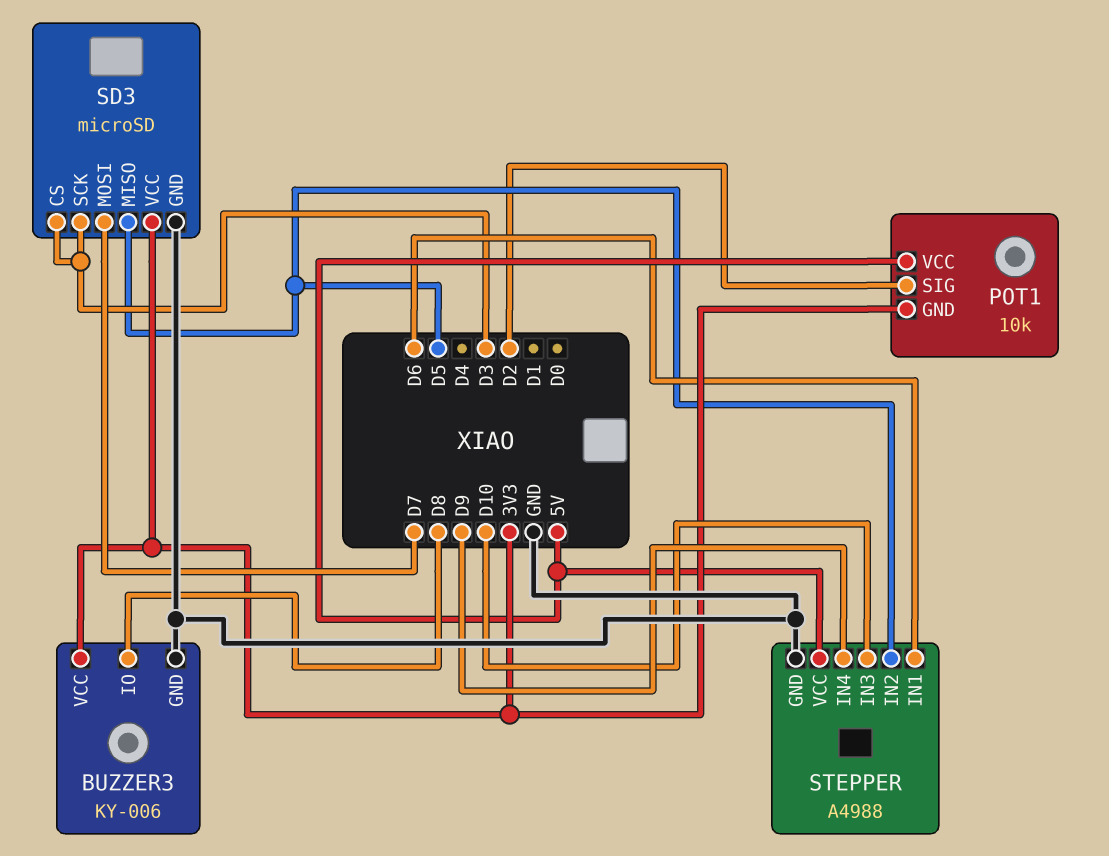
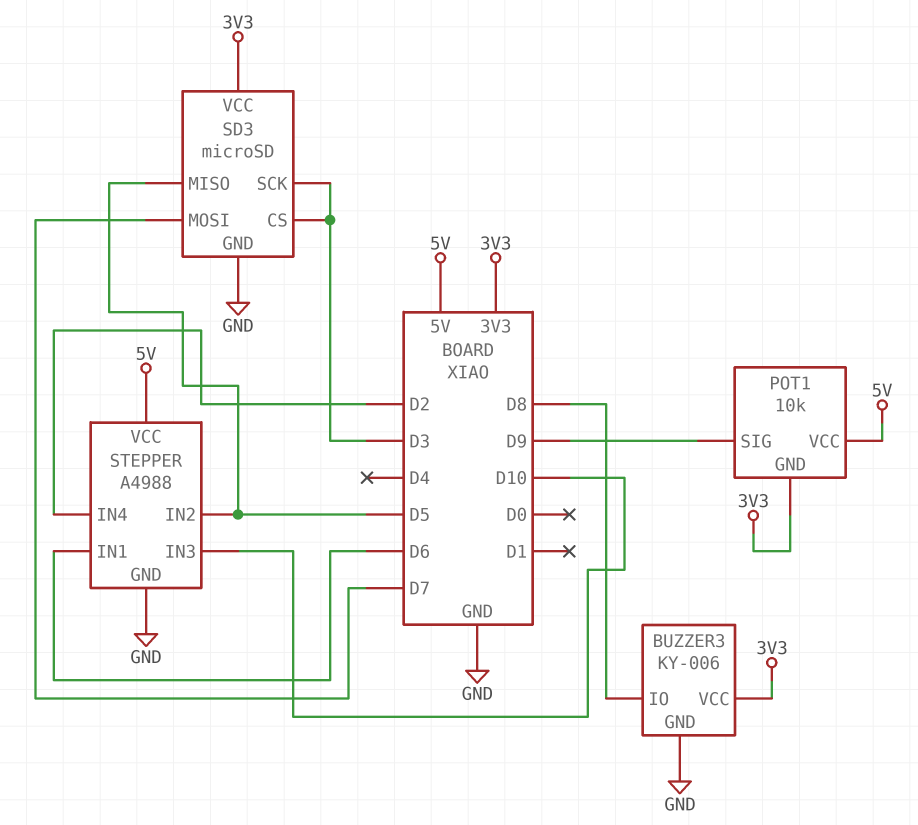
POT1 pin SIG: D2 -> D9
STEPPER pin IN4: D9 -> D2

